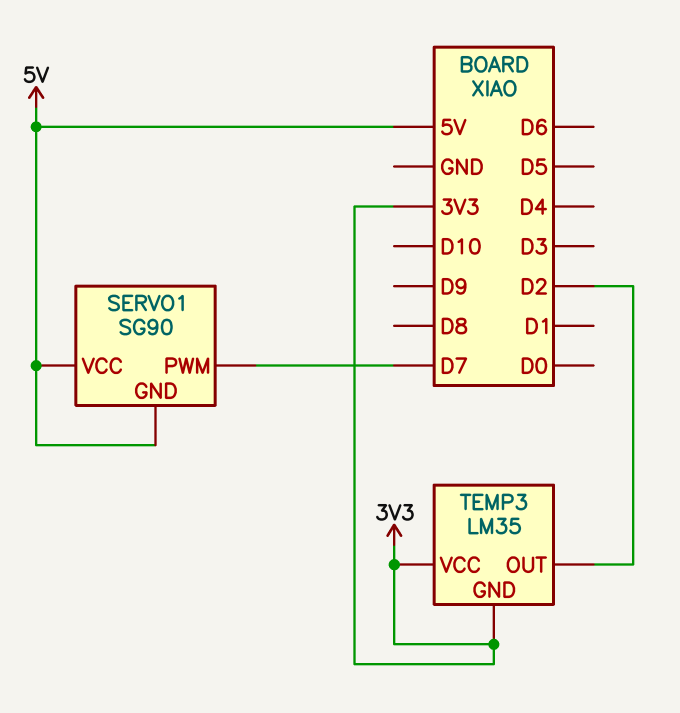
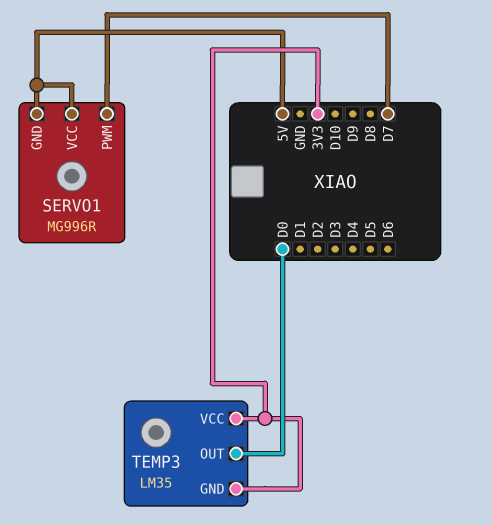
SERVO1: SG90 -> MG996R
TEMP3 pin OUT: D2 -> D0

